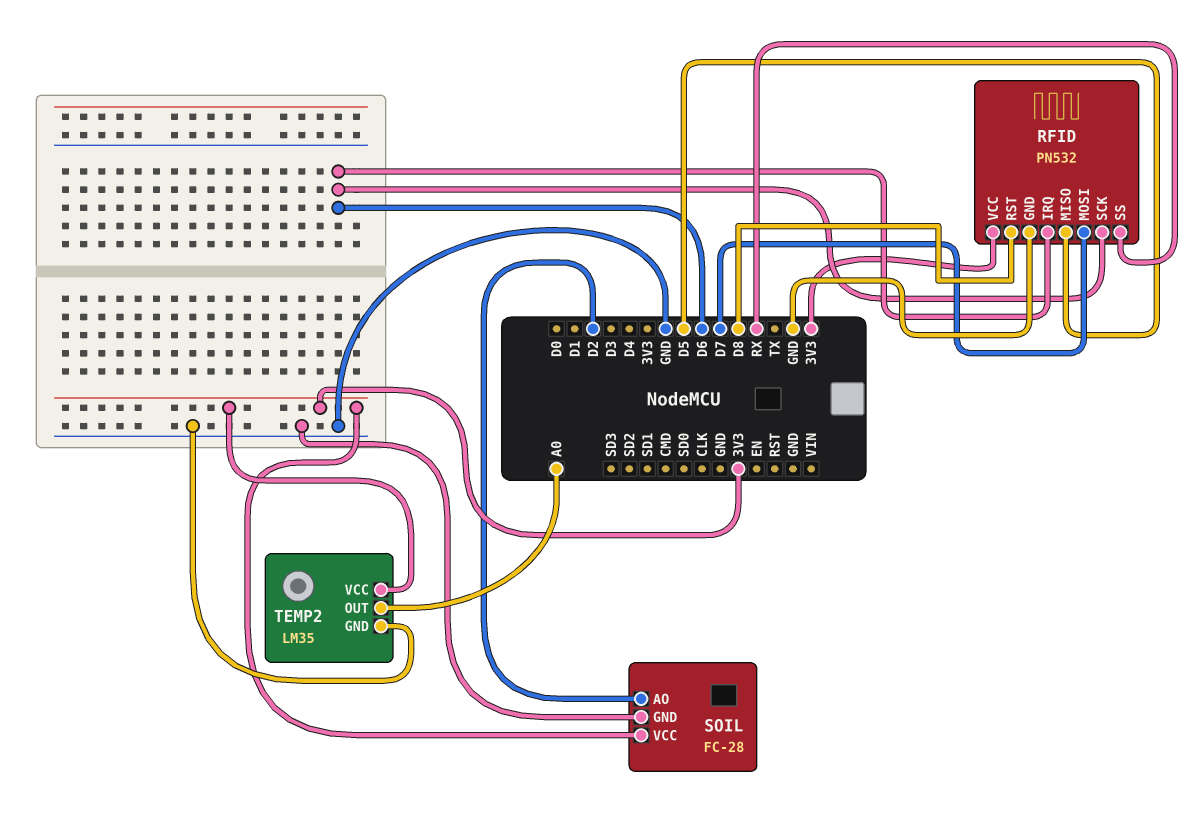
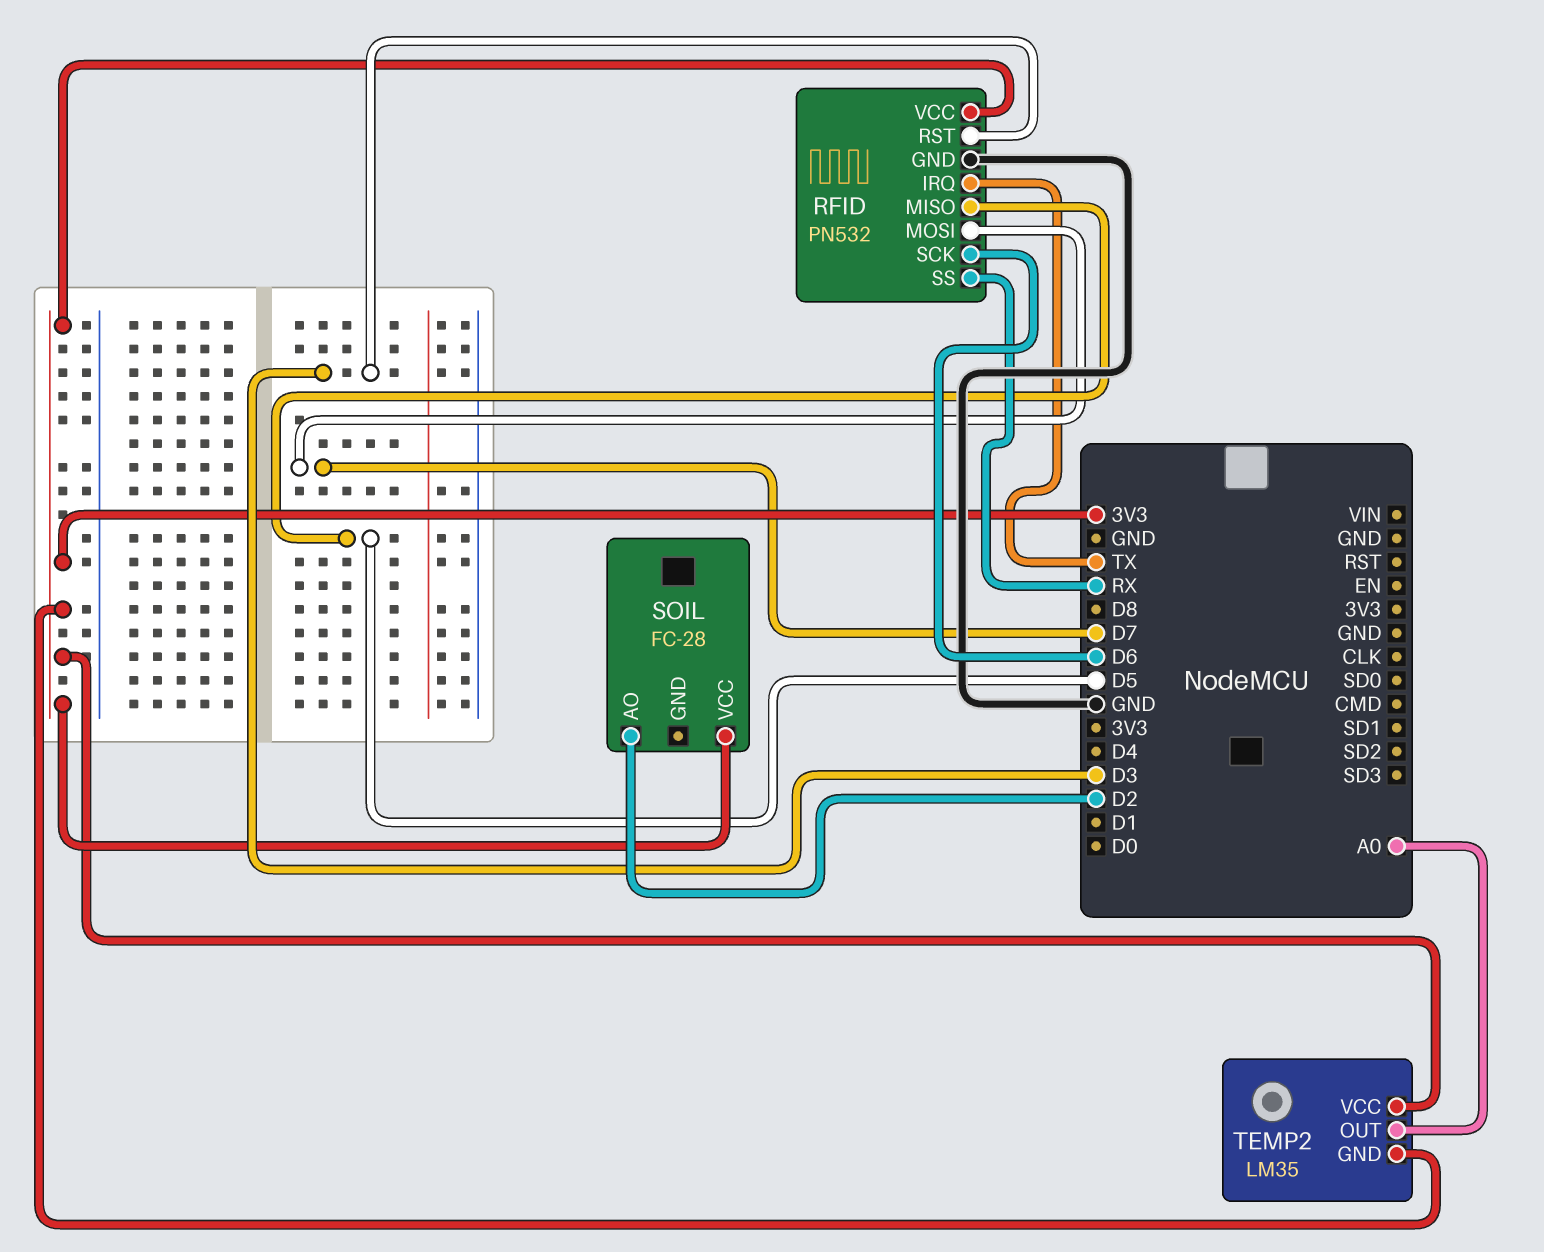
RFID pin IRQ: D6 -> TX
RFID pin RST: D8 -> D3
SOIL pin GND: GND -> none
TEMP2 pin GND: GND -> 3V3

